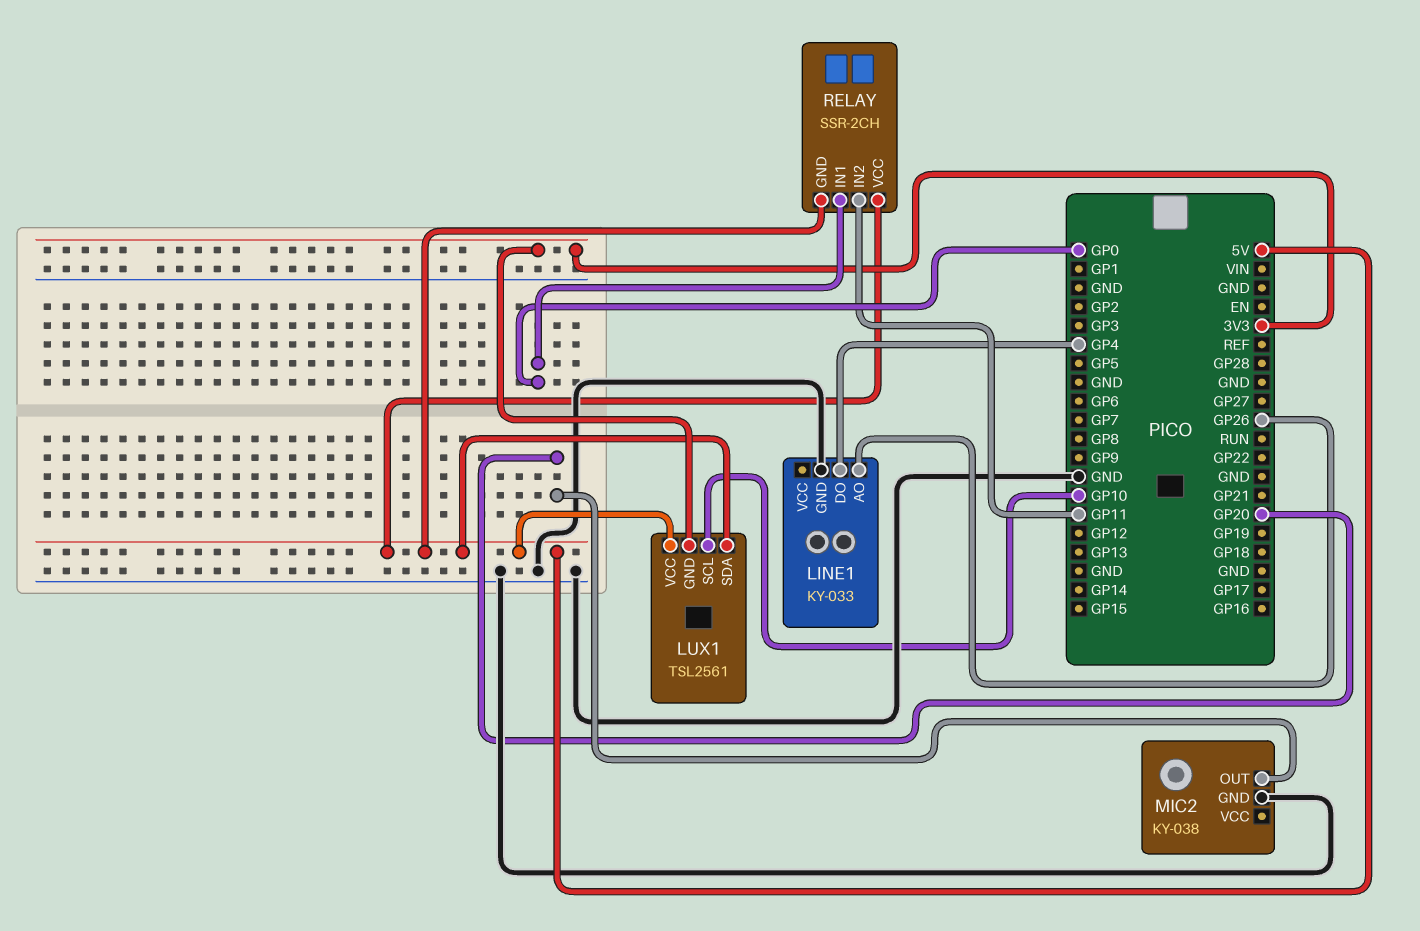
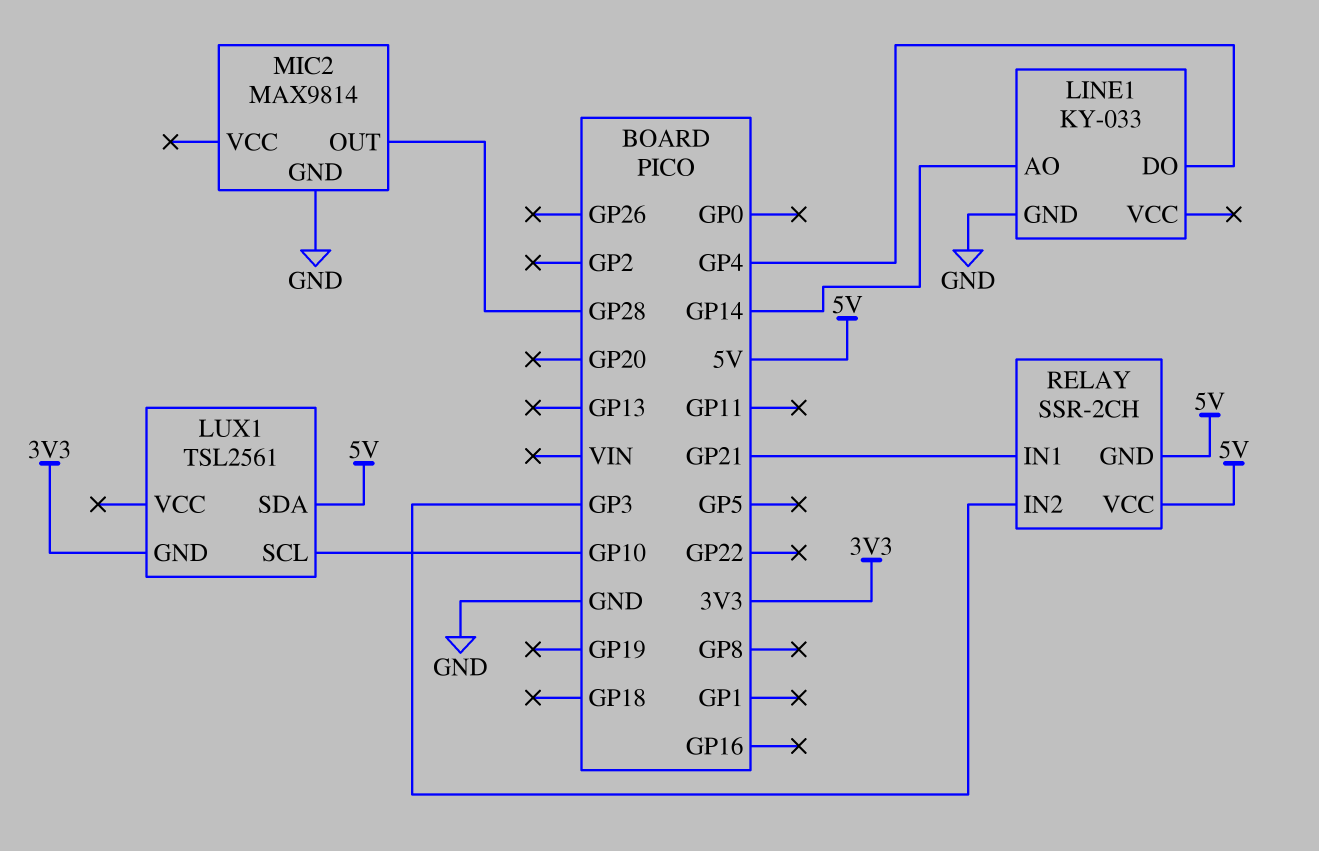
LINE1 pin AO: GP26 -> GP14
LUX1 pin VCC: 5V -> none
MIC2: KY-038 -> MAX9814
MIC2 pin OUT: GP20 -> GP28
RELAY pin IN1: GP0 -> GP21
RELAY pin IN2: GP11 -> GP3

